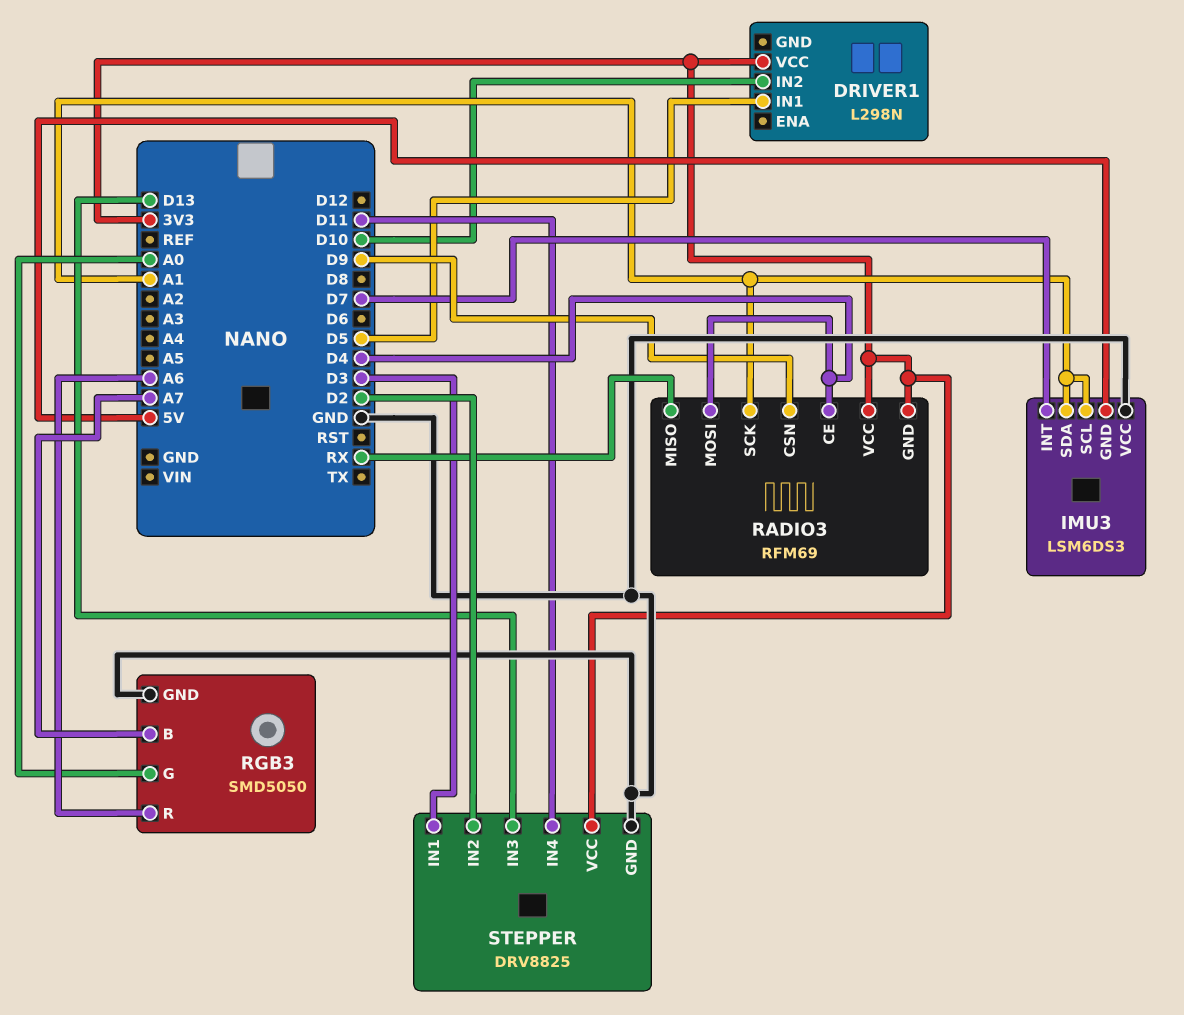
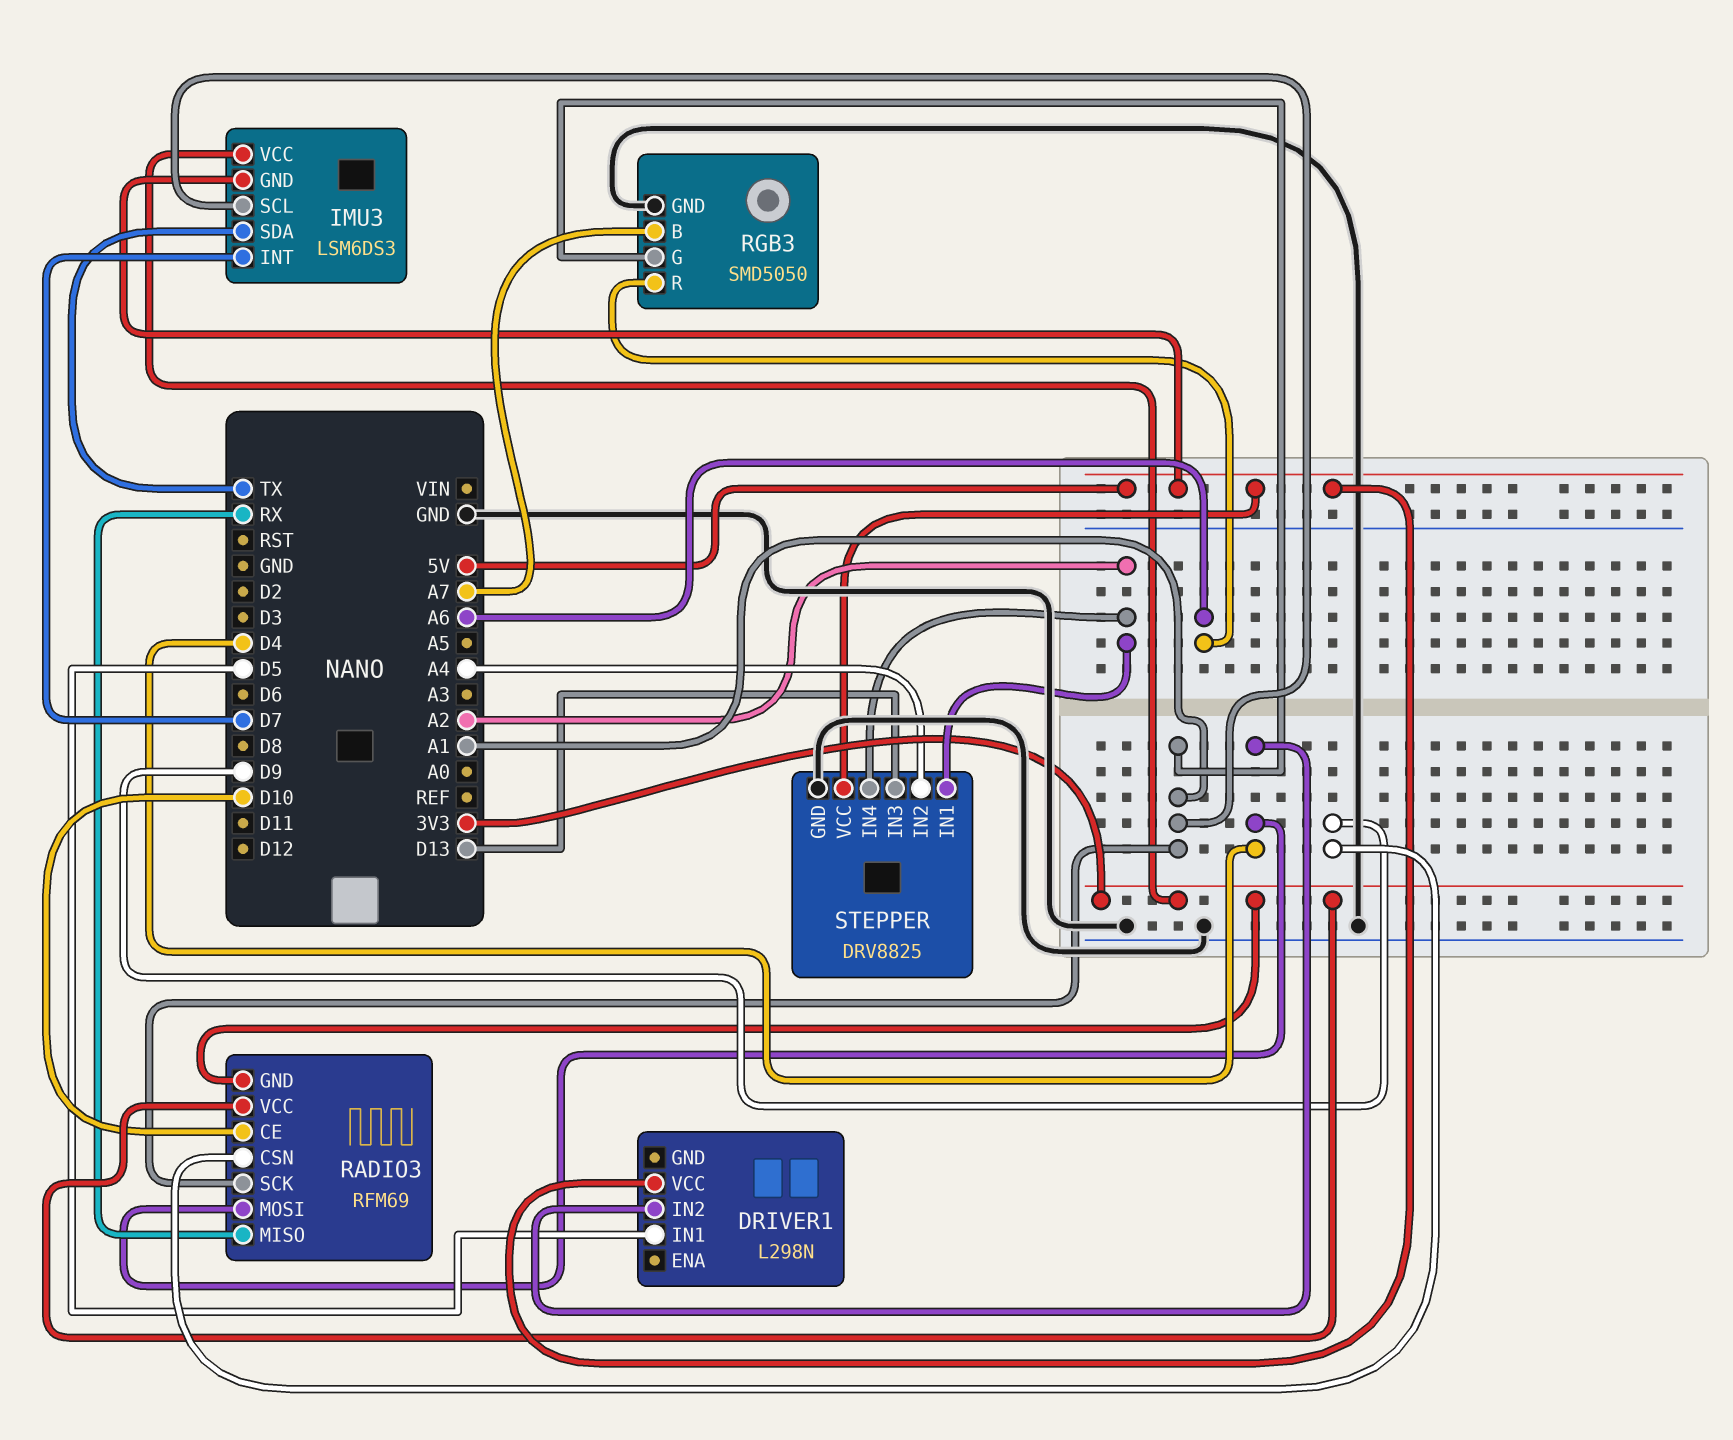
DRIVER1 pin IN2: D10 -> D4
DRIVER1 pin VCC: 3V3 -> 5V
IMU3 pin SDA: A1 -> TX
IMU3 pin VCC: GND -> 3V3
RADIO3 pin CE: D4 -> D10
RGB3 pin G: A0 -> A1
STEPPER pin IN1: D3 -> A2
STEPPER pin IN2: D2 -> A4
STEPPER pin IN4: D11 -> A2
STEPPER pin VCC: 3V3 -> 5V

